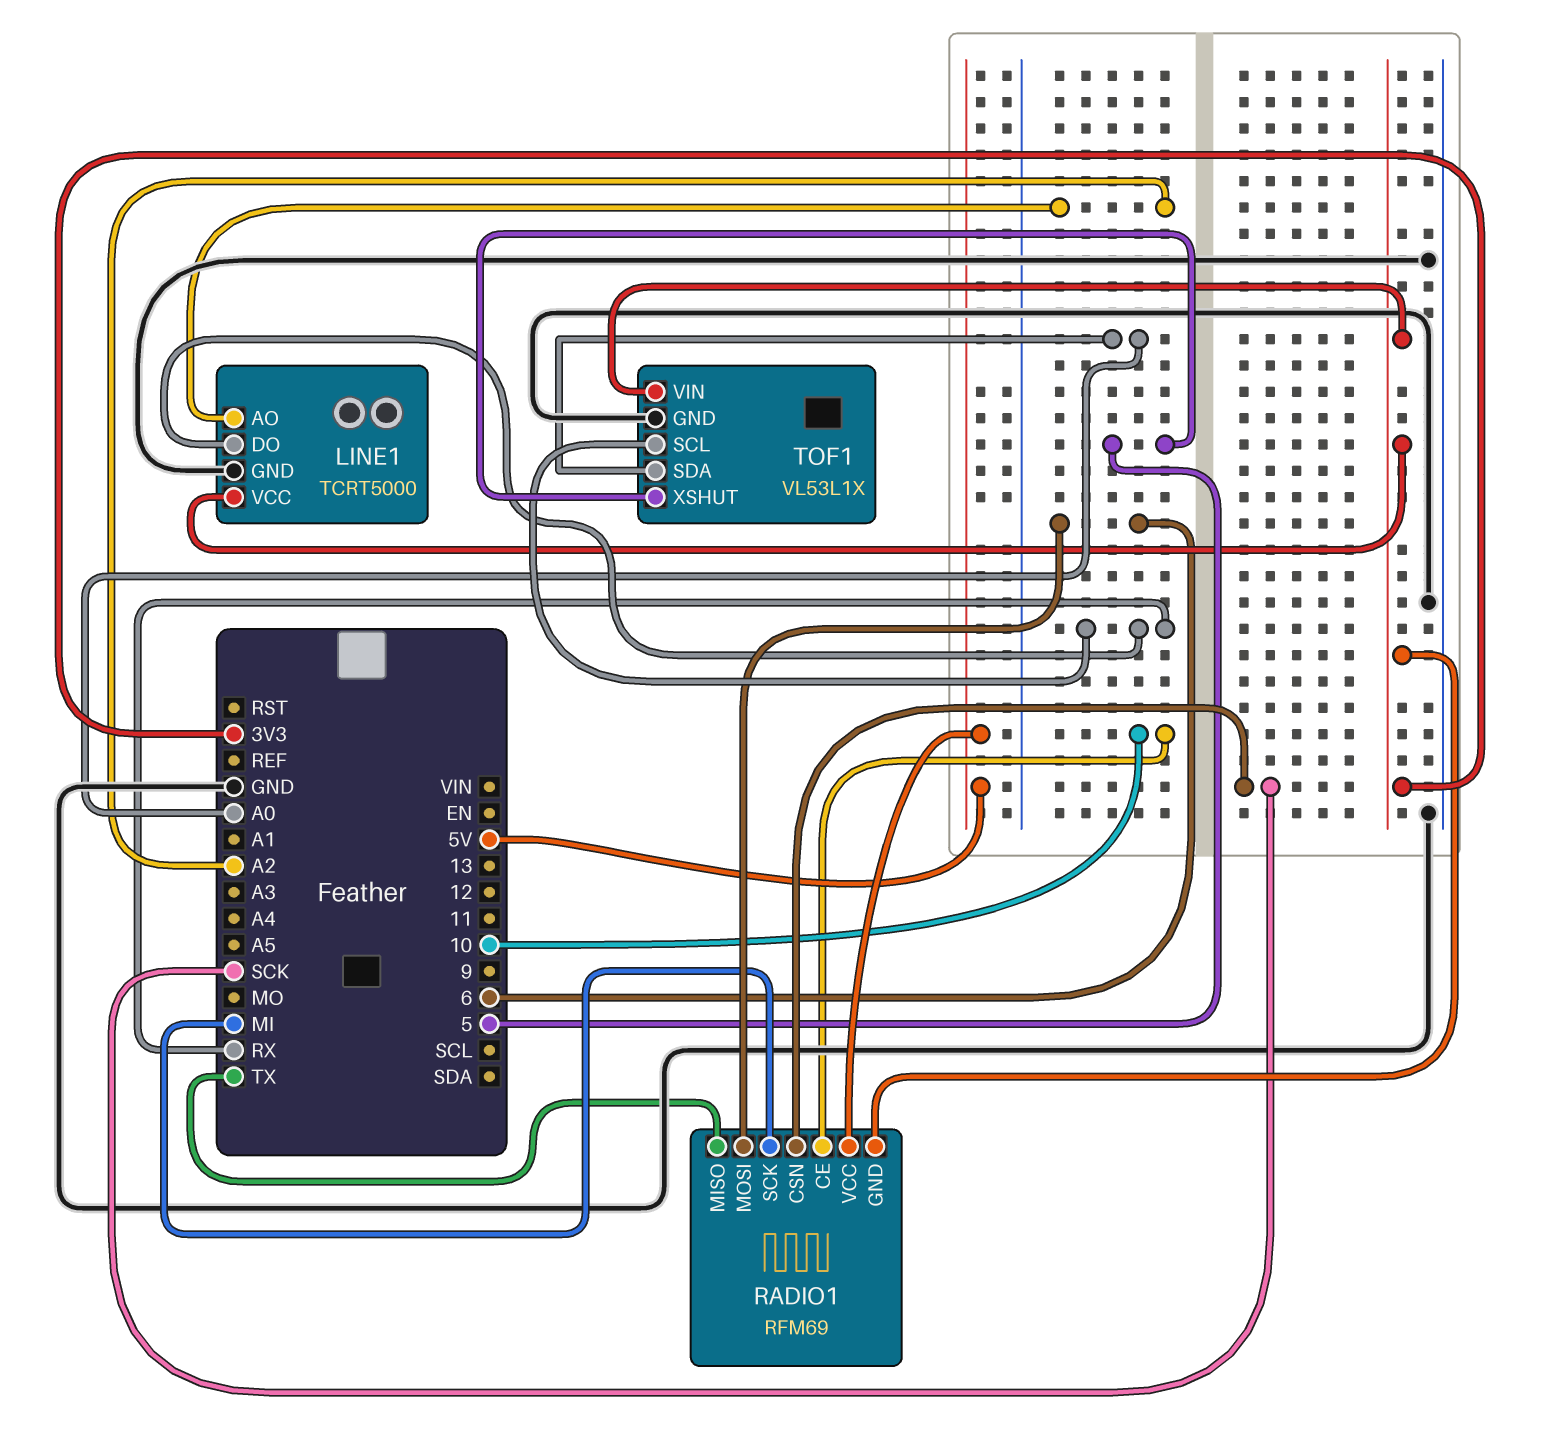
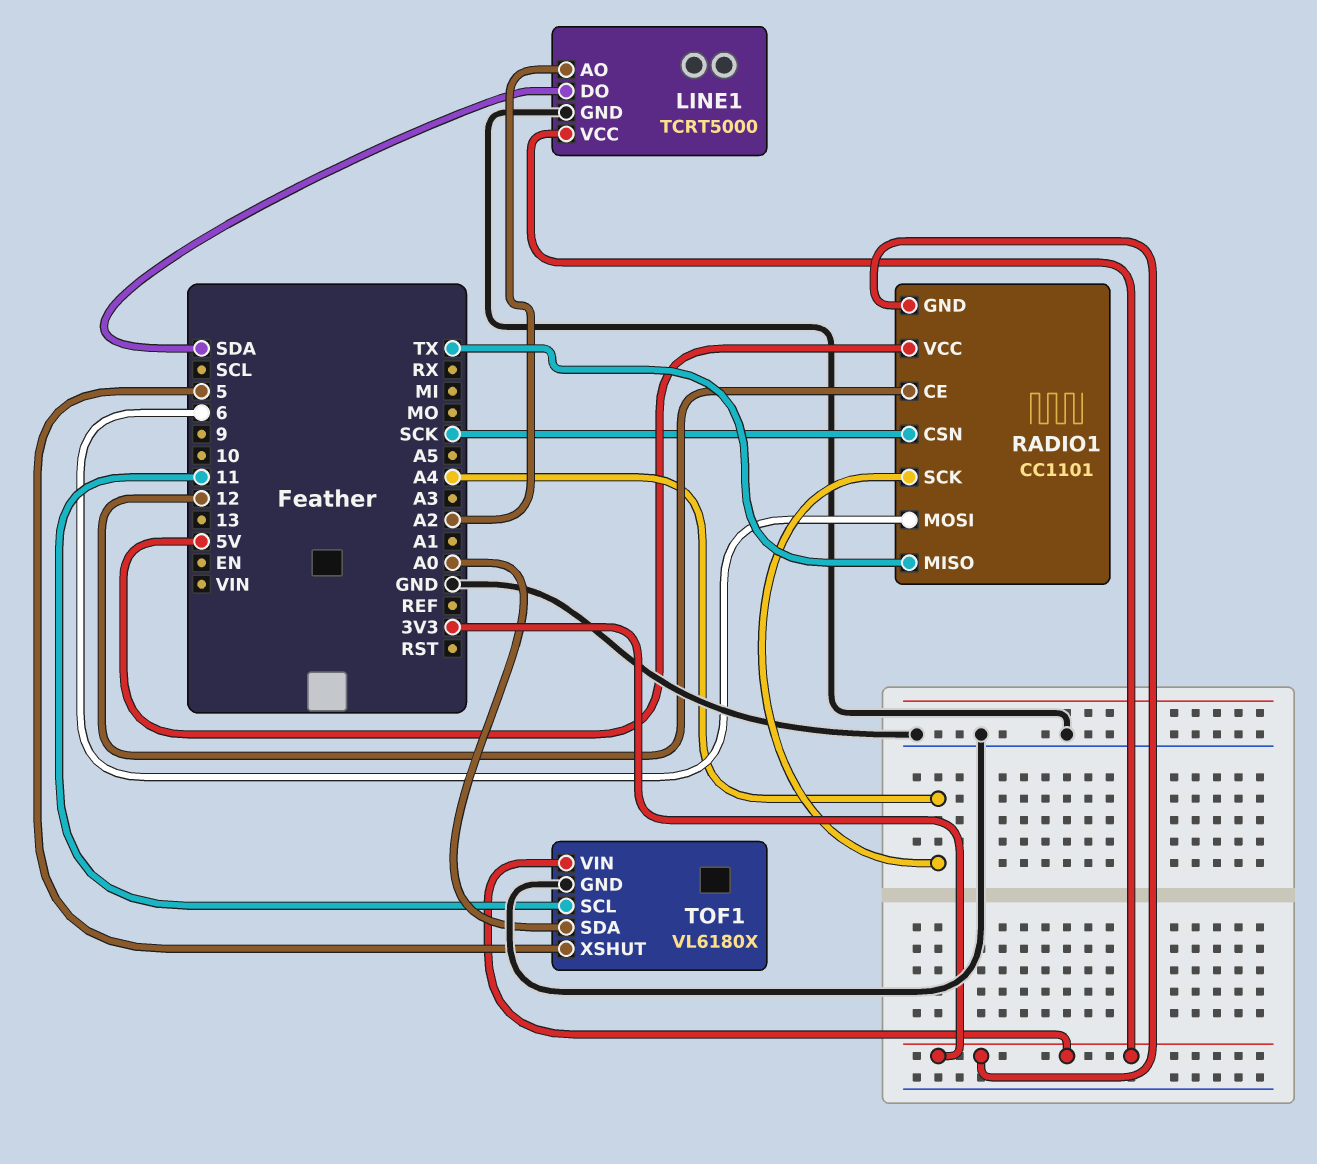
LINE1 pin DO: RX -> SDA
RADIO1: RFM69 -> CC1101
RADIO1 pin CE: 10 -> 12
RADIO1 pin SCK: MI -> A4
TOF1: VL53L1X -> VL6180X
TOF1 pin SCL: RX -> 11

